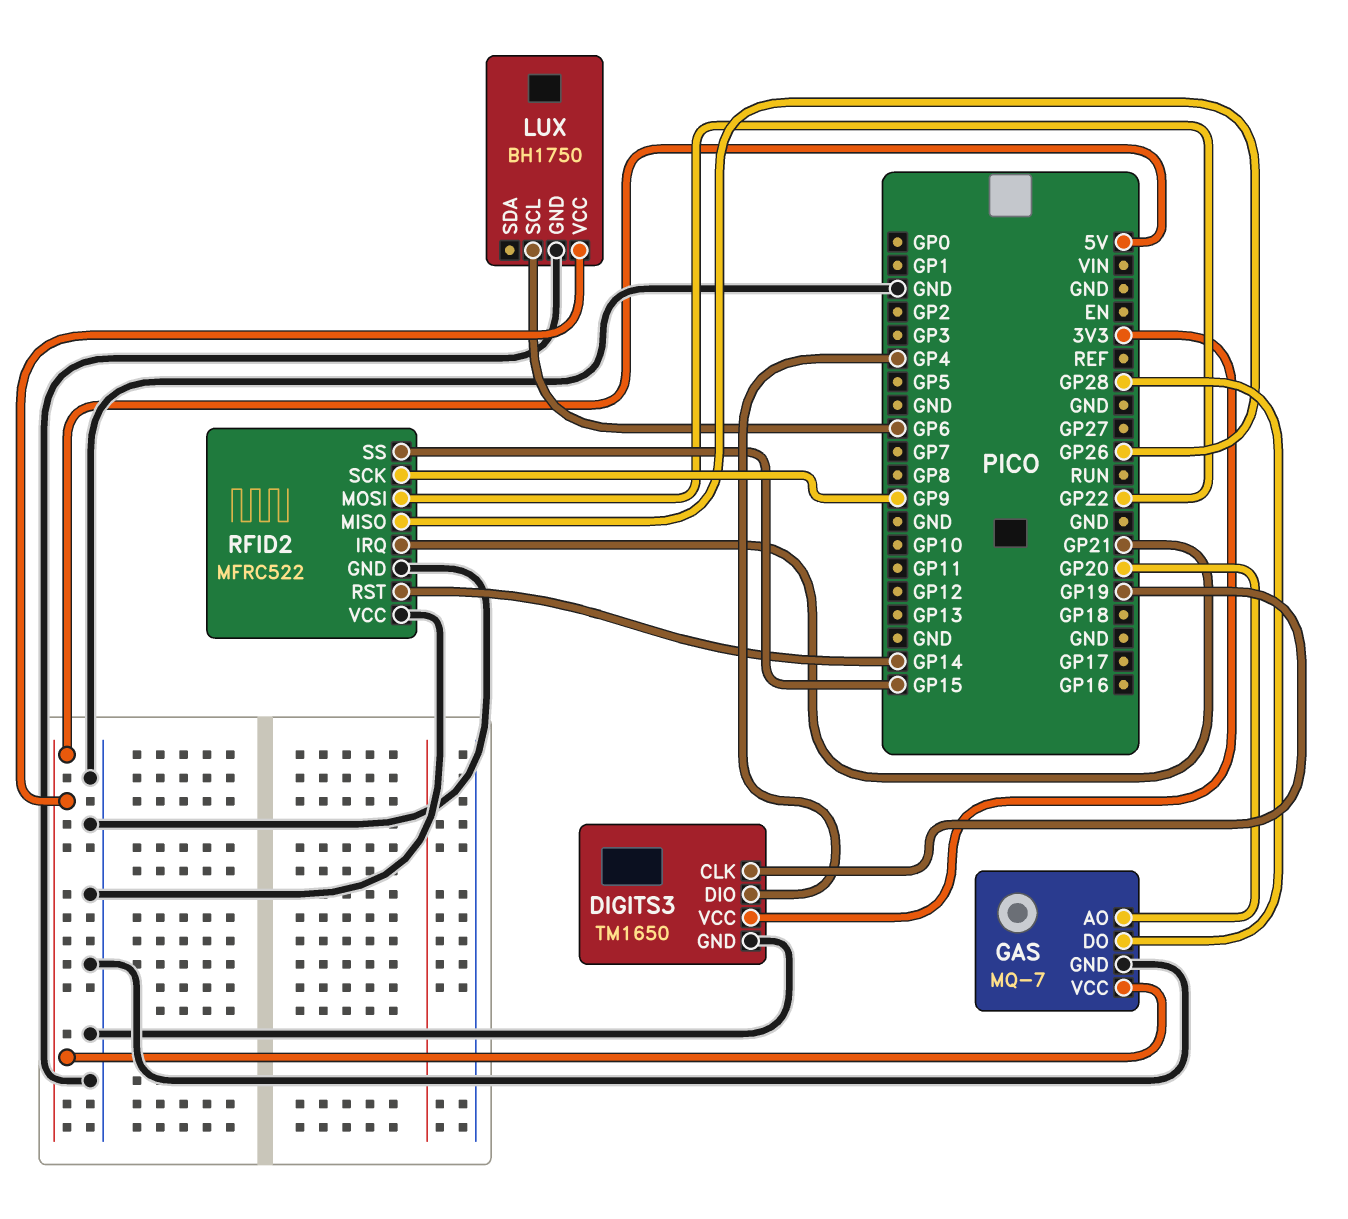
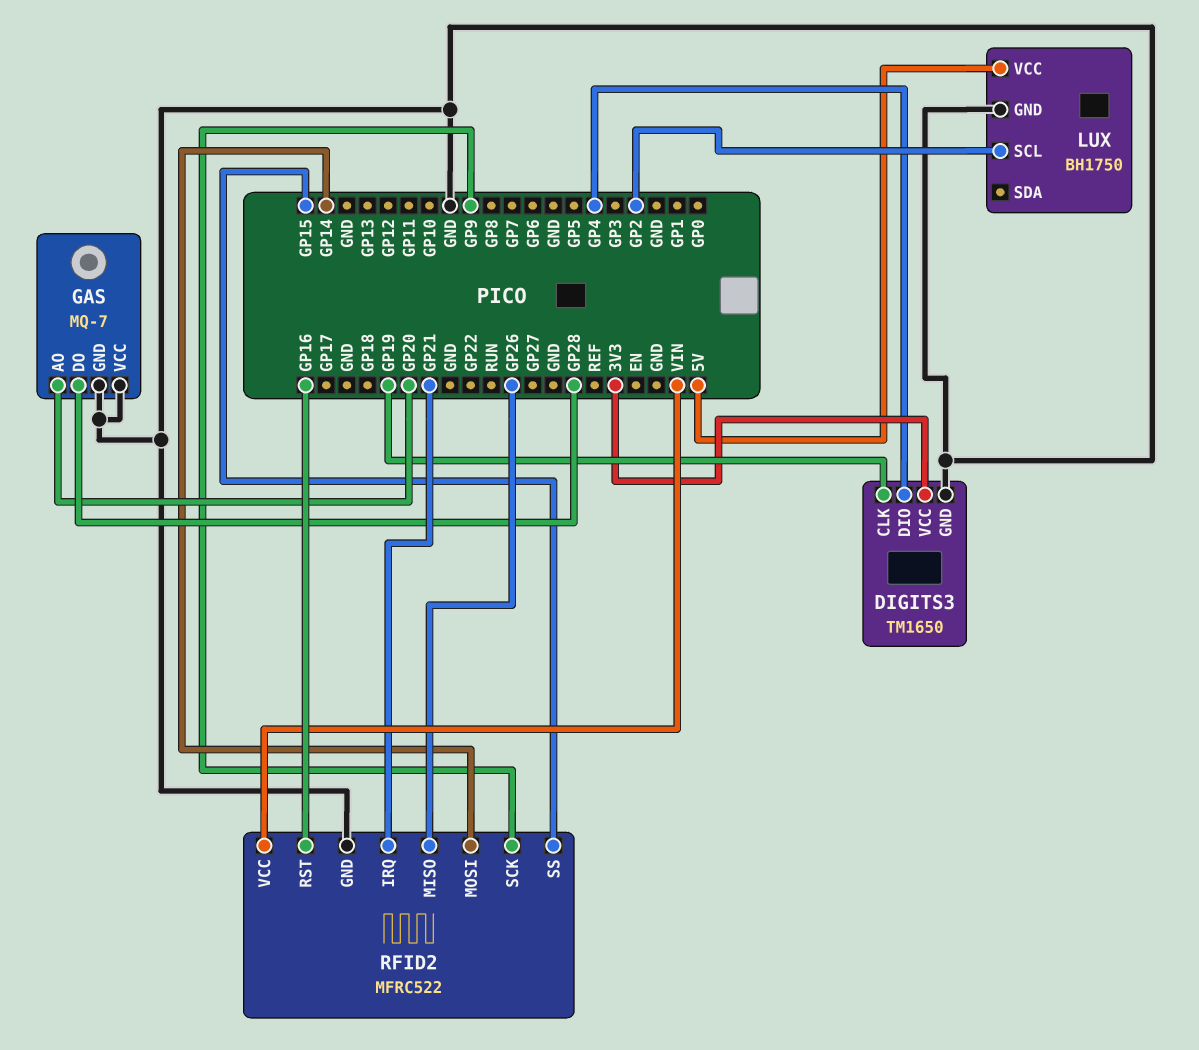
GAS pin VCC: 5V -> GND
LUX pin SCL: GP6 -> GP2
RFID2 pin MOSI: GP22 -> GP14
RFID2 pin RST: GP14 -> GP16
RFID2 pin VCC: GND -> VIN

